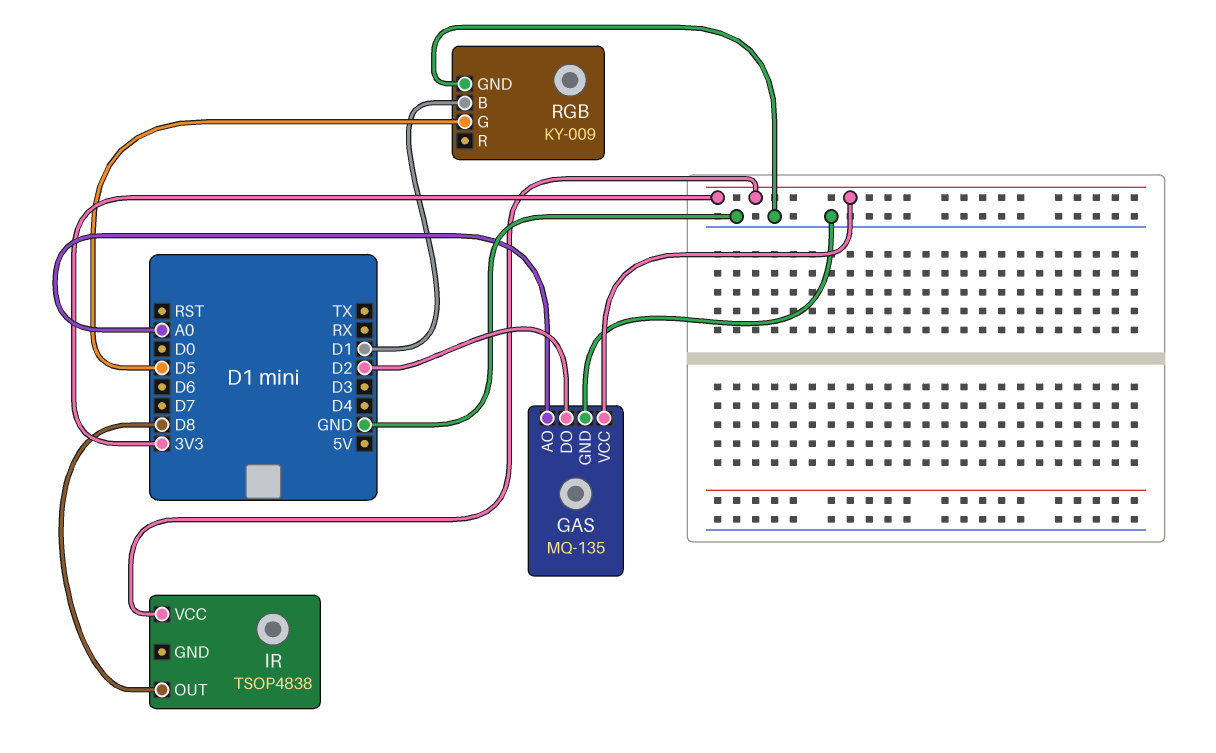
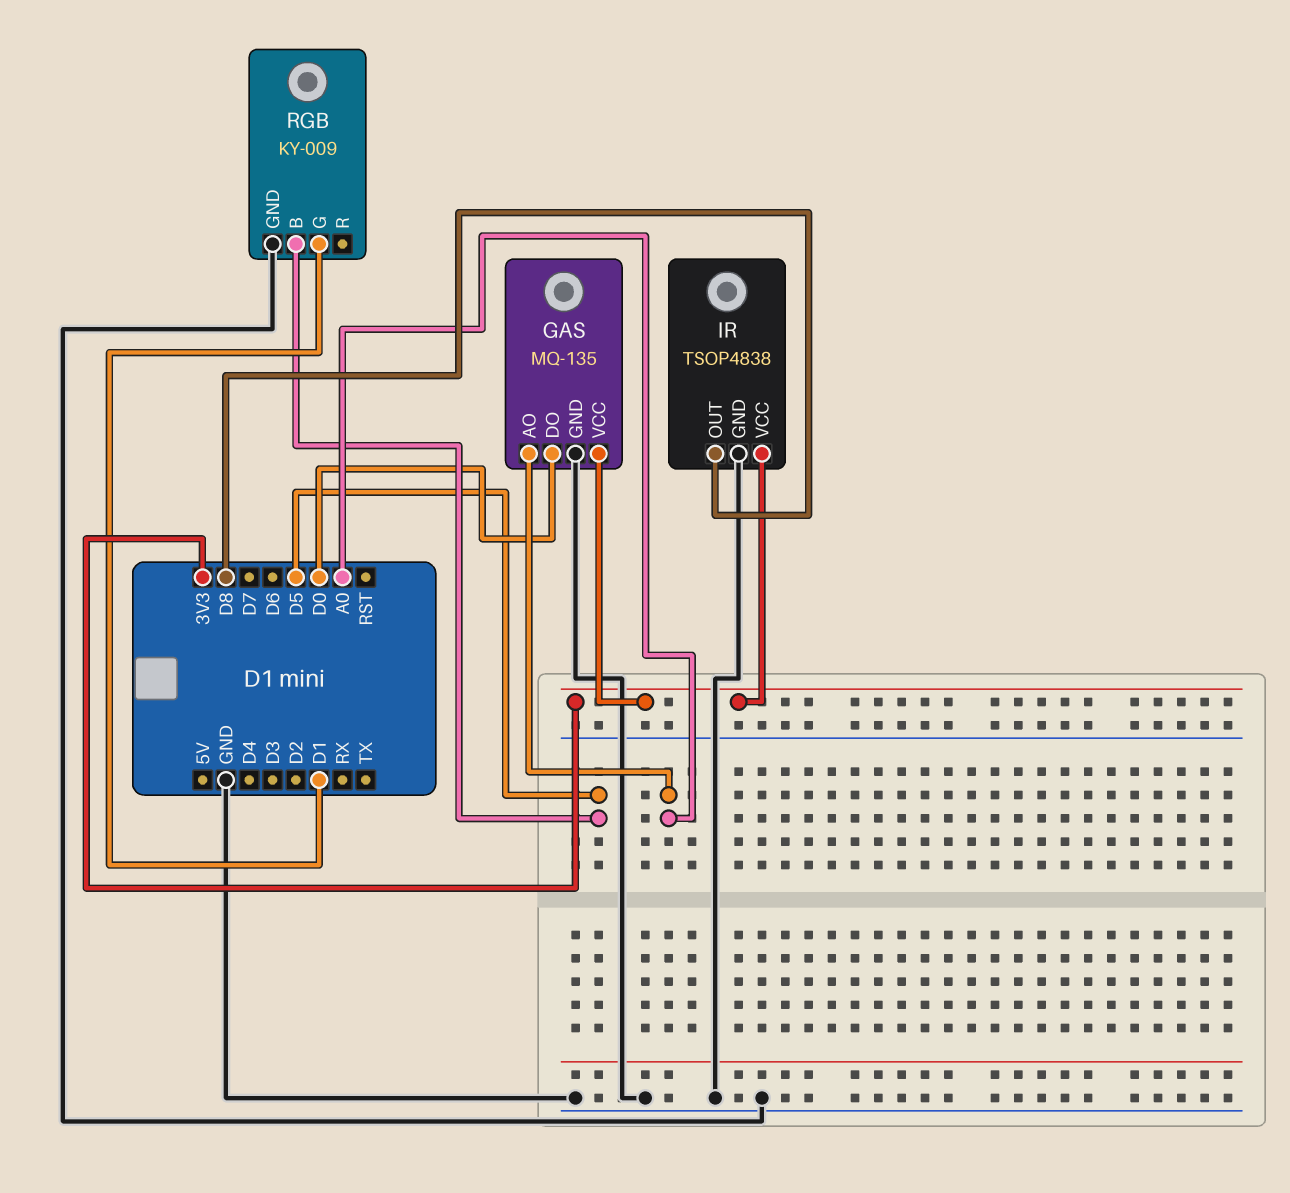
GAS pin DO: D2 -> D0
IR pin GND: none -> GND
RGB pin B: D1 -> D5
RGB pin G: D5 -> D1

